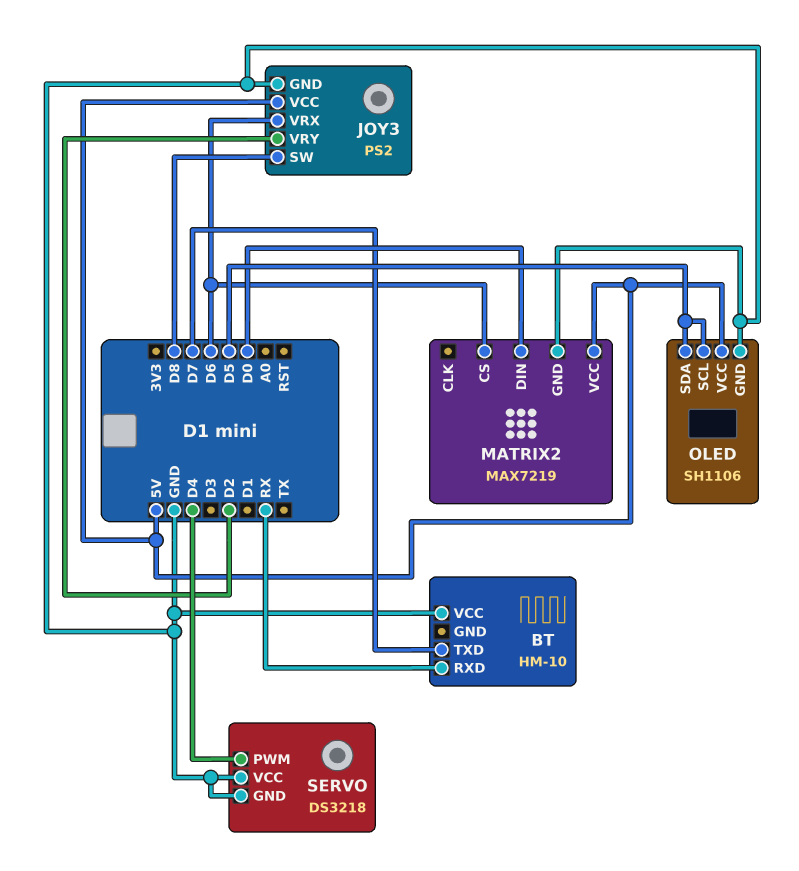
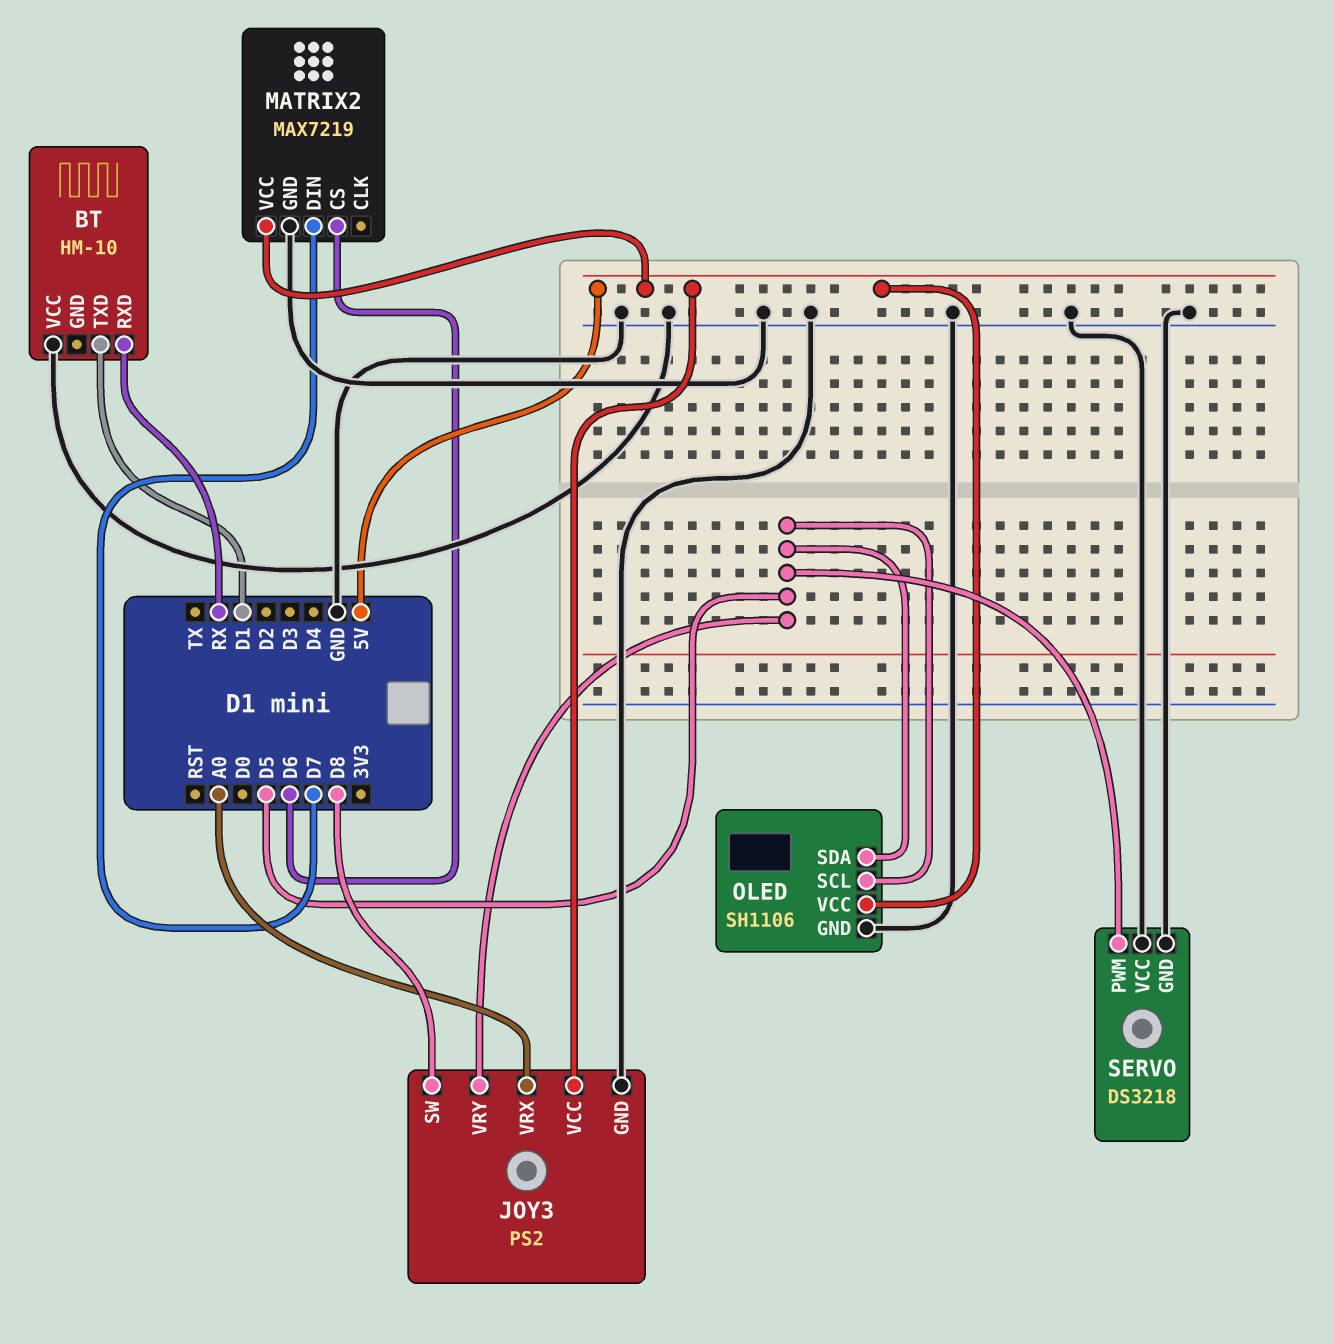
BT pin TXD: D7 -> D1
JOY3 pin VRX: D6 -> A0
JOY3 pin VRY: D2 -> D5
MATRIX2 pin DIN: D0 -> D7
SERVO pin PWM: D4 -> D5

